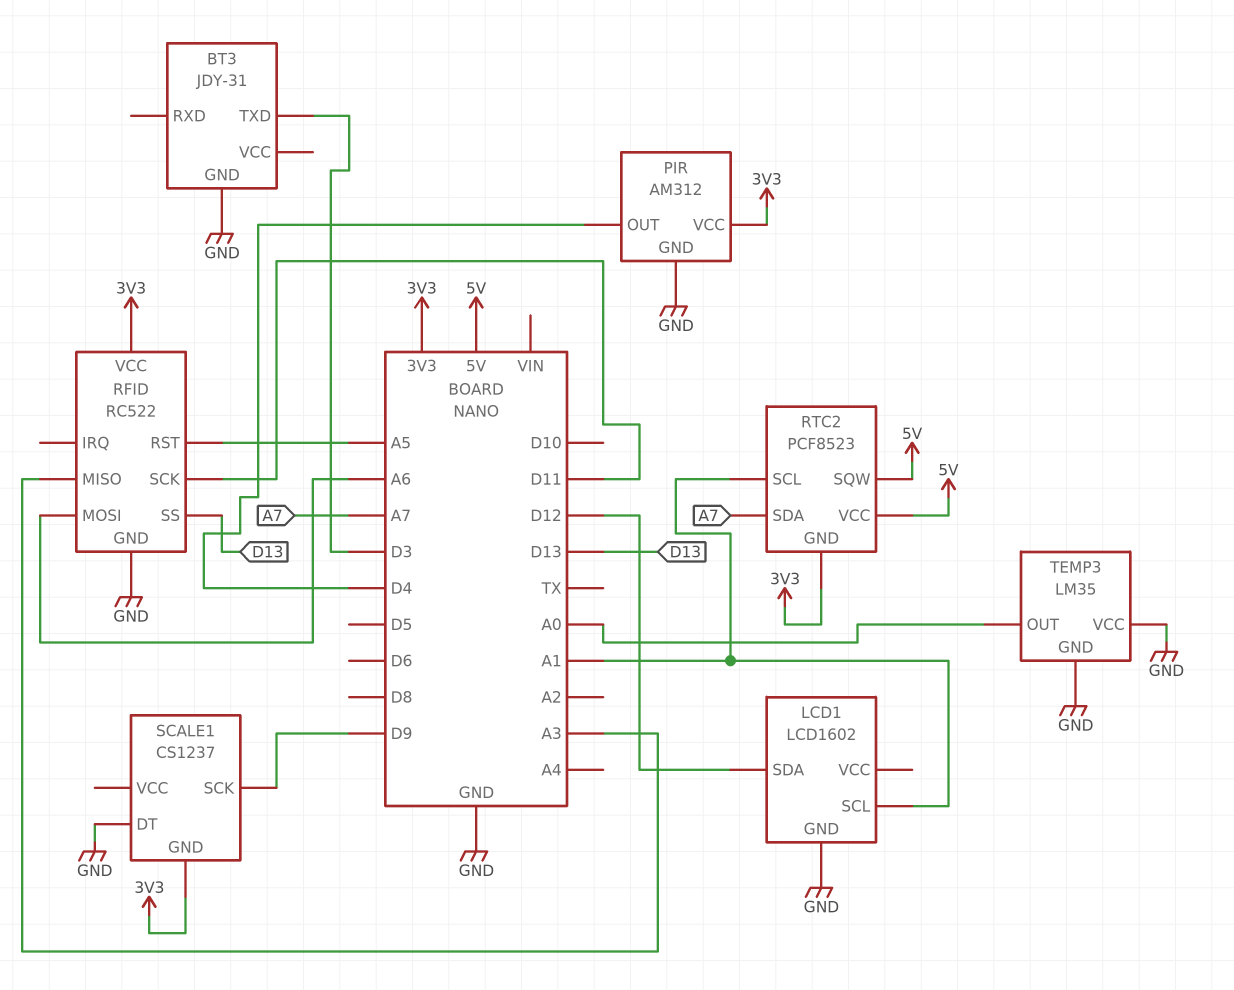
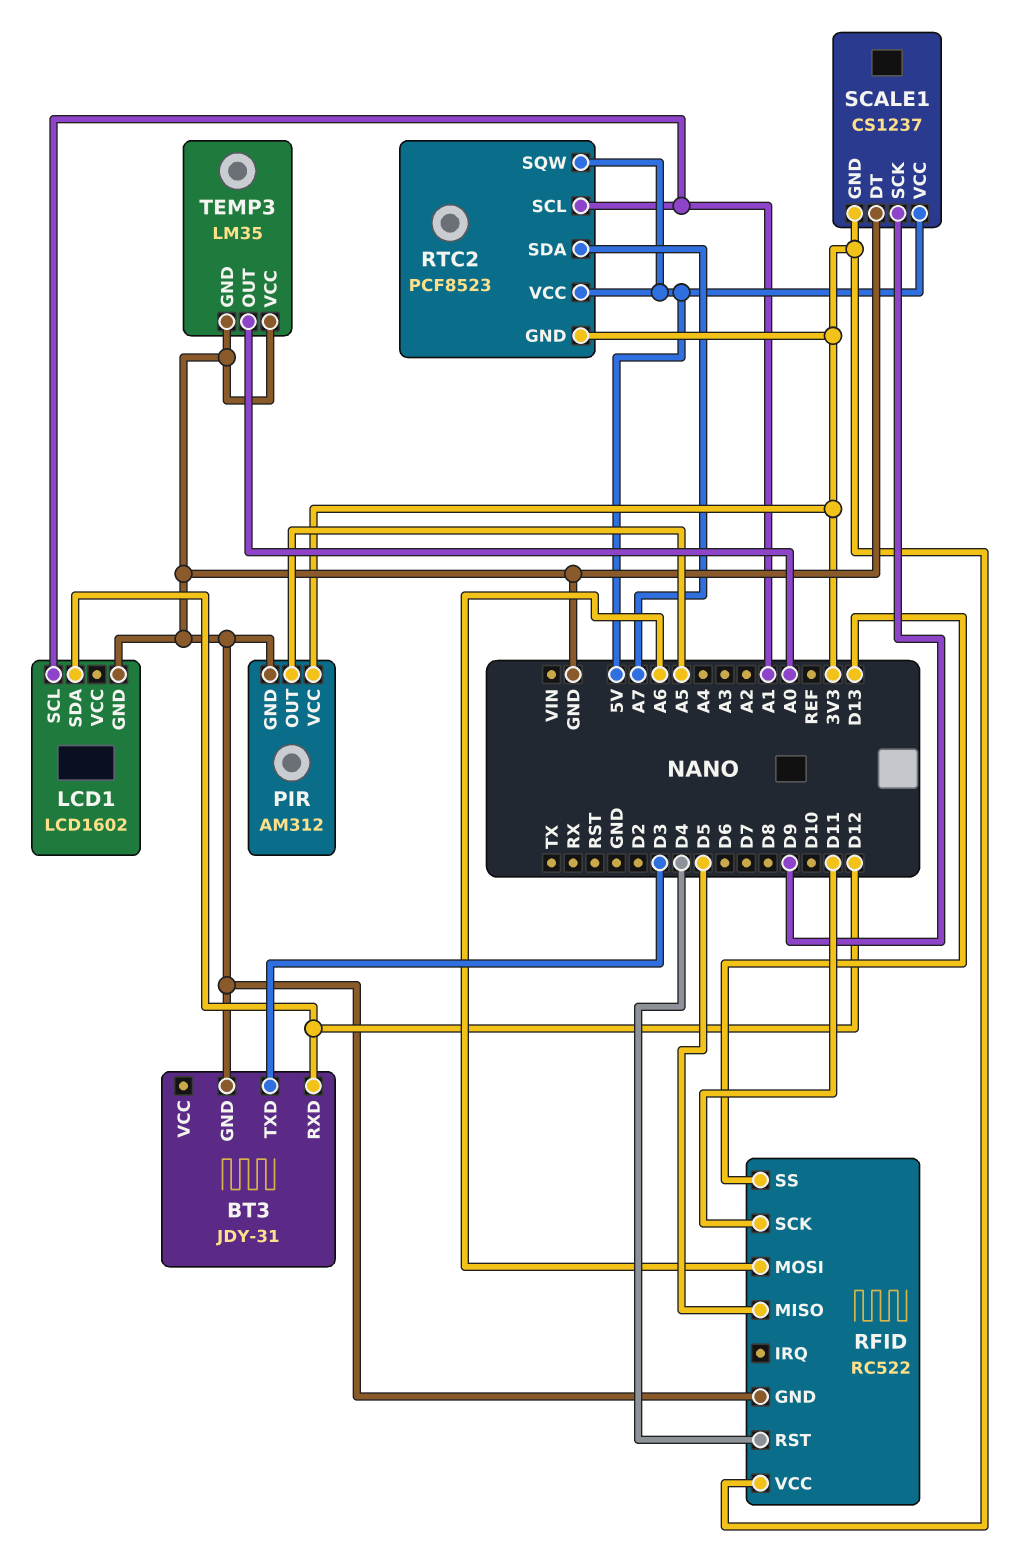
BT3 pin RXD: none -> D12
PIR pin OUT: D4 -> A5
RFID pin MISO: A3 -> D5
RFID pin RST: A5 -> D4
SCALE1 pin VCC: none -> 5V

